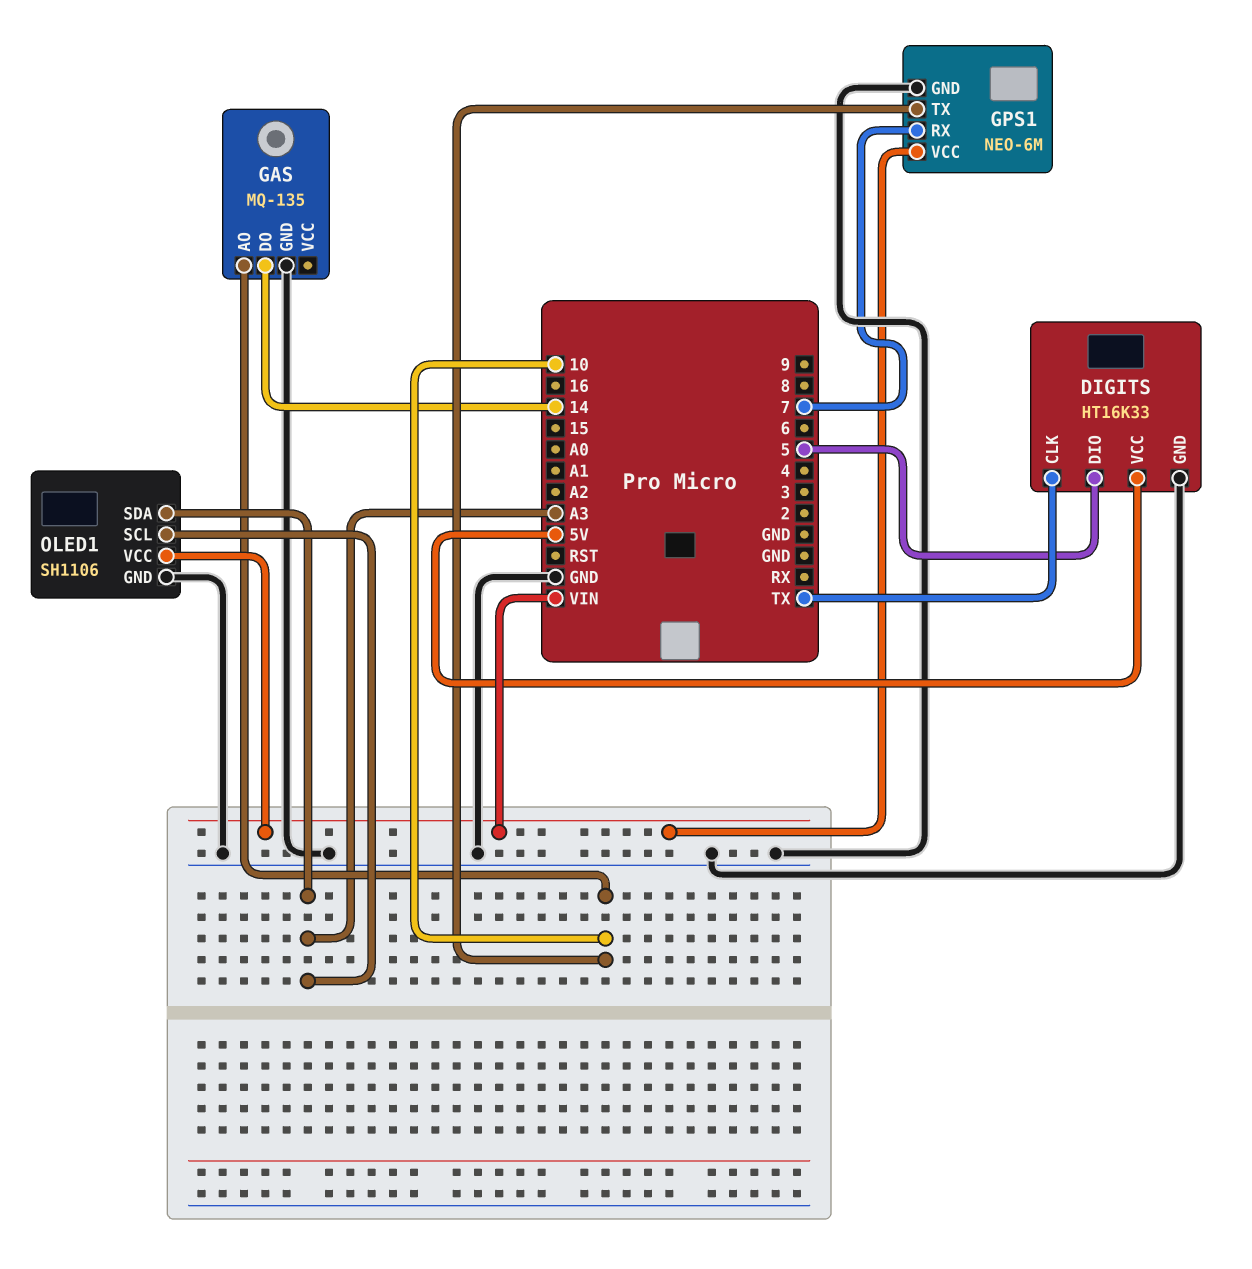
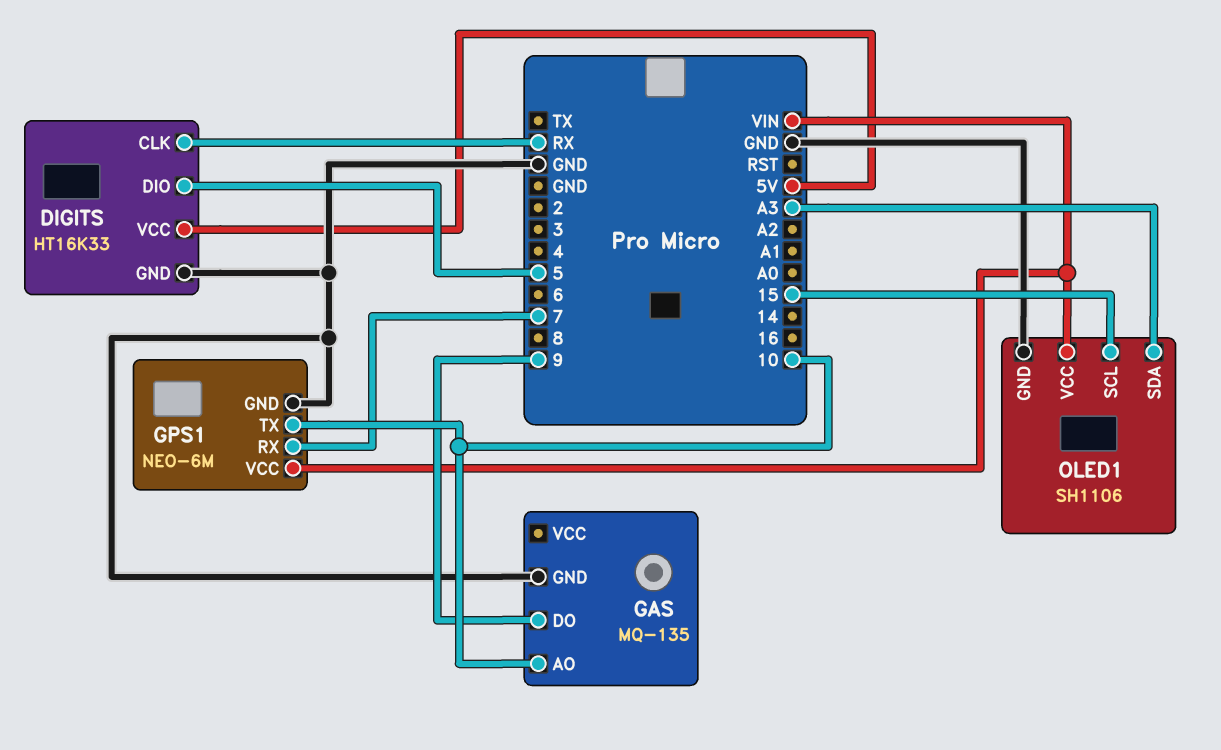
DIGITS pin CLK: TX -> RX
GAS pin DO: 14 -> 9
OLED1 pin SCL: A3 -> 15

